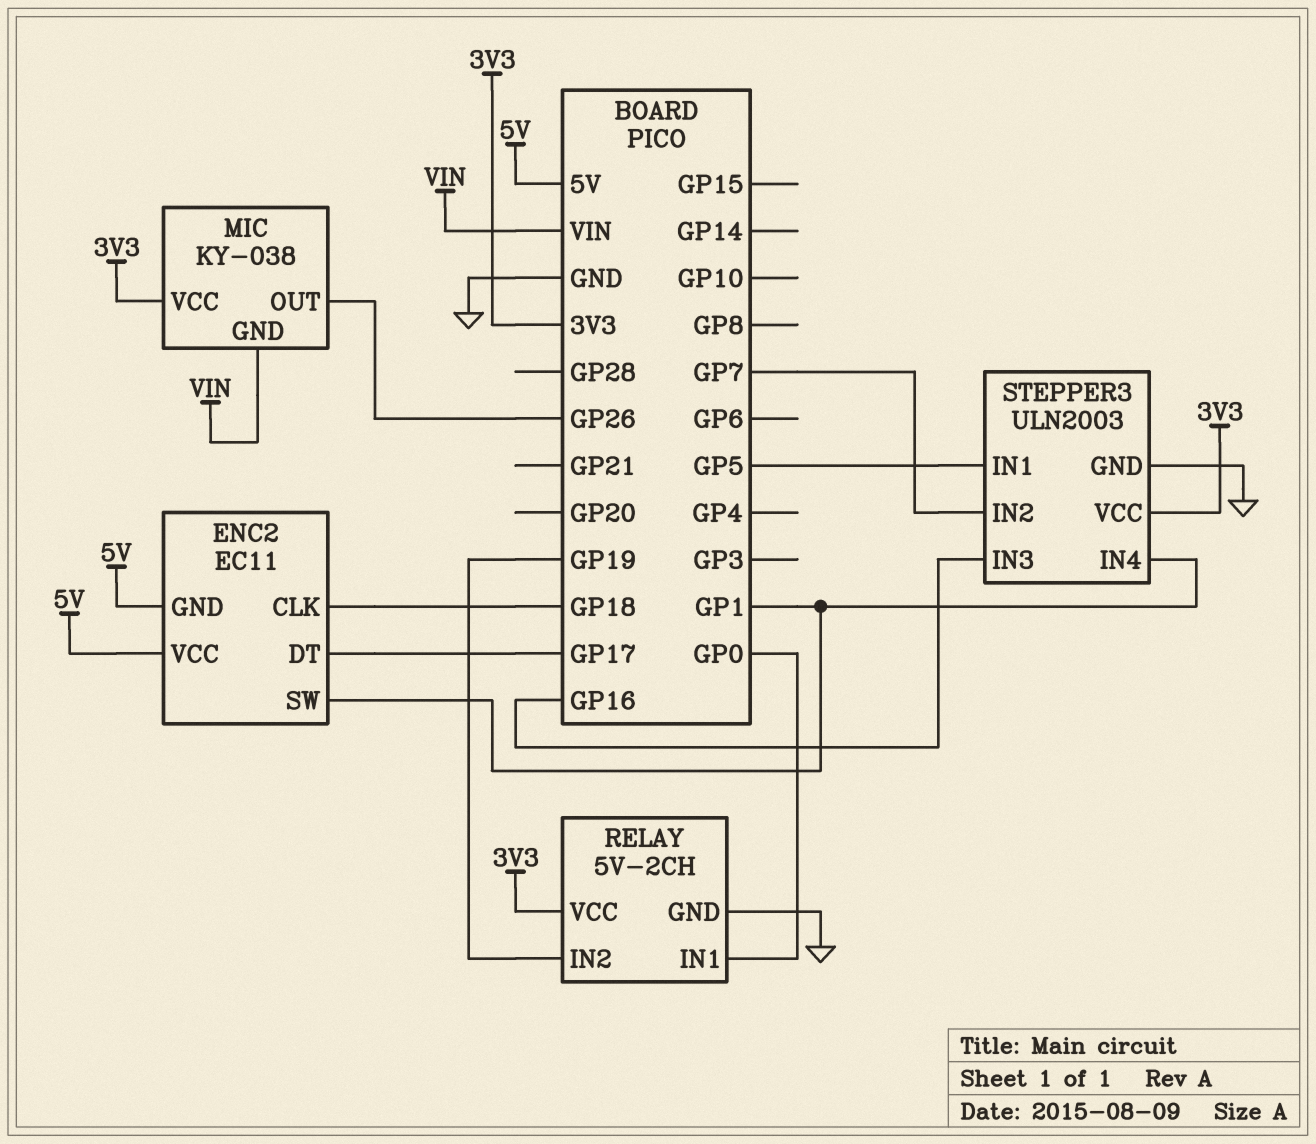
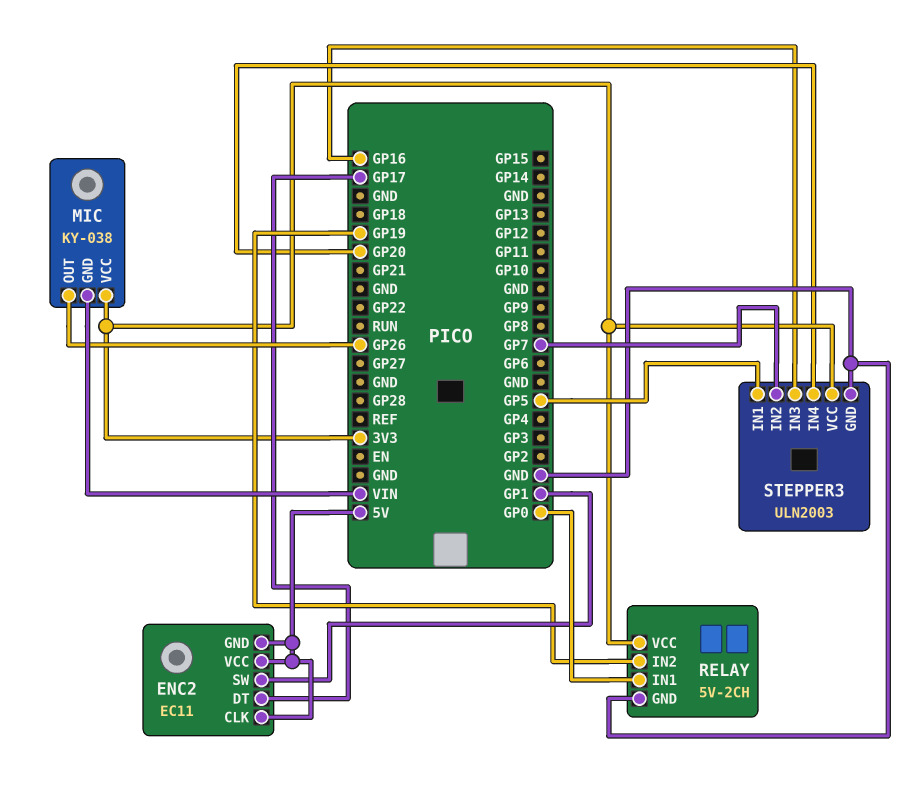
ENC2 pin CLK: GP18 -> 5V
STEPPER3 pin IN4: GP1 -> GP20

